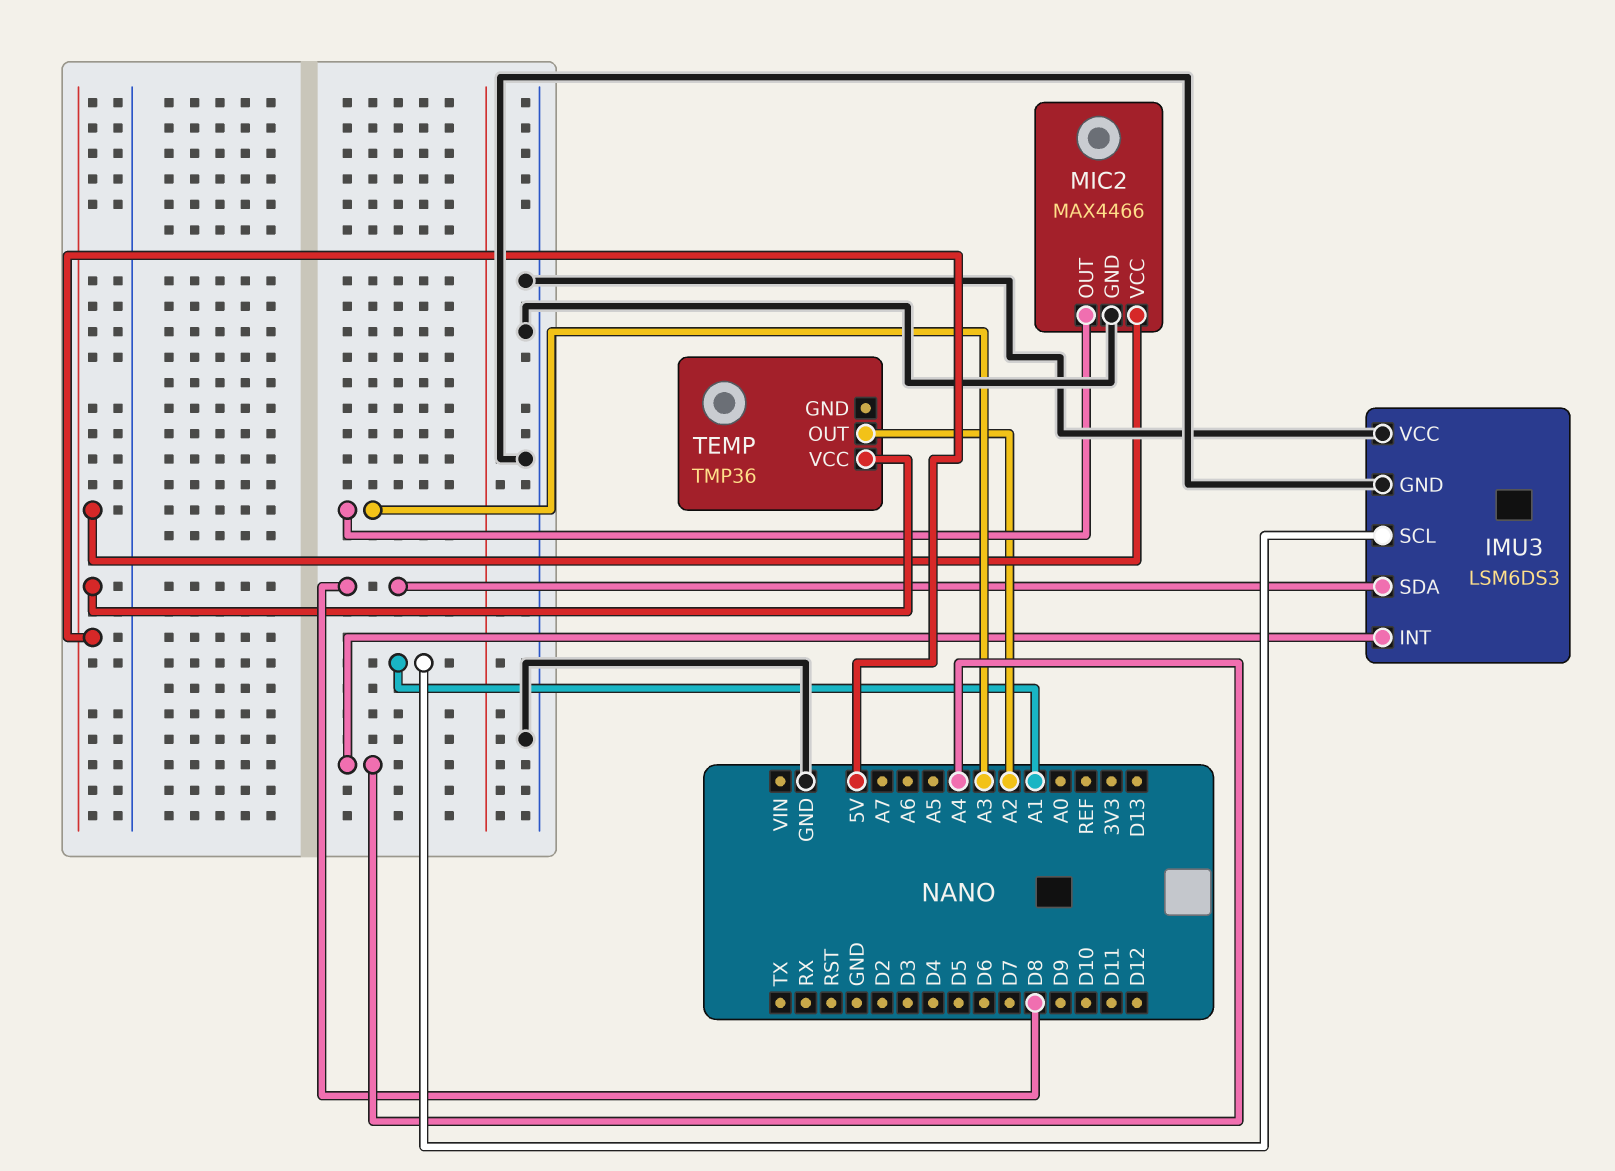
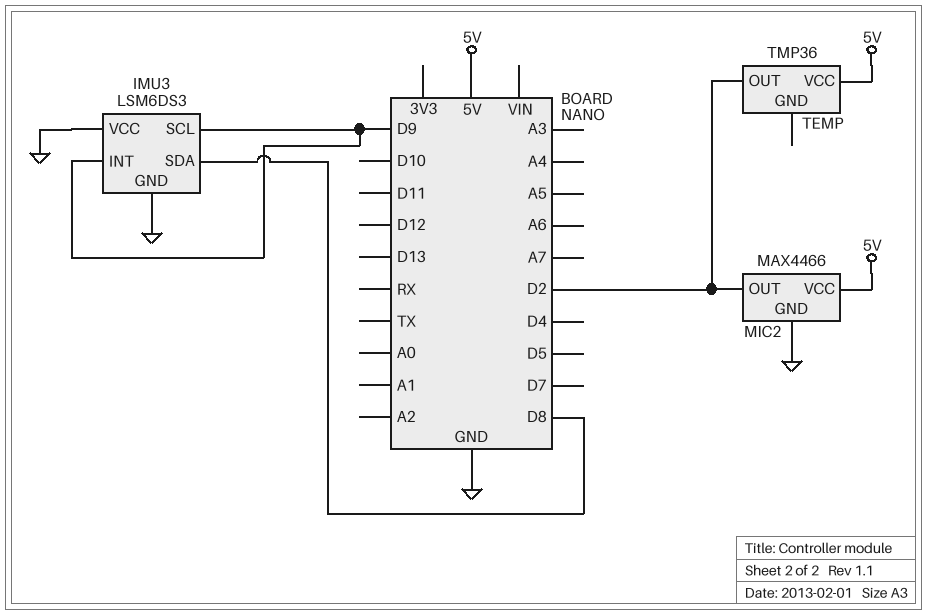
IMU3 pin INT: A4 -> D9
IMU3 pin SCL: A1 -> D9
MIC2 pin OUT: A3 -> D2
TEMP pin OUT: A2 -> D2

